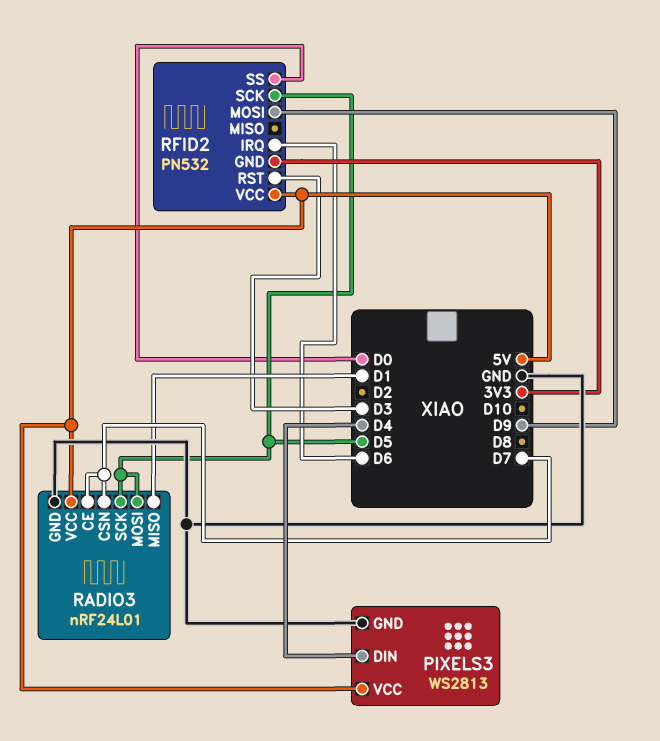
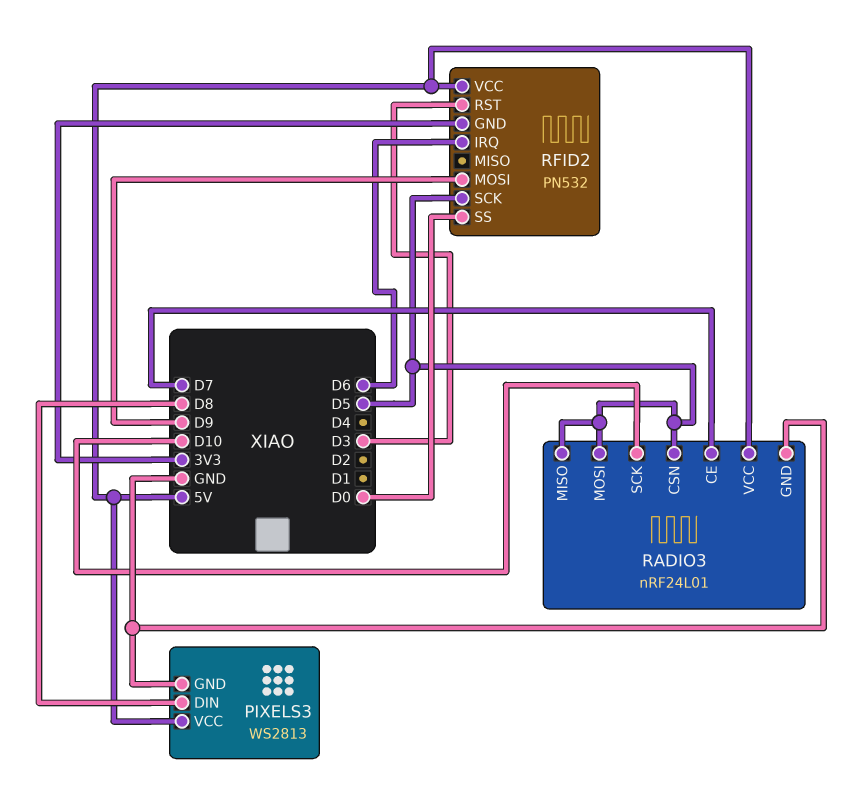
PIXELS3 pin DIN: D4 -> D8
RADIO3 pin CSN: D7 -> D5
RADIO3 pin MISO: D1 -> D5
RADIO3 pin SCK: D5 -> D10

